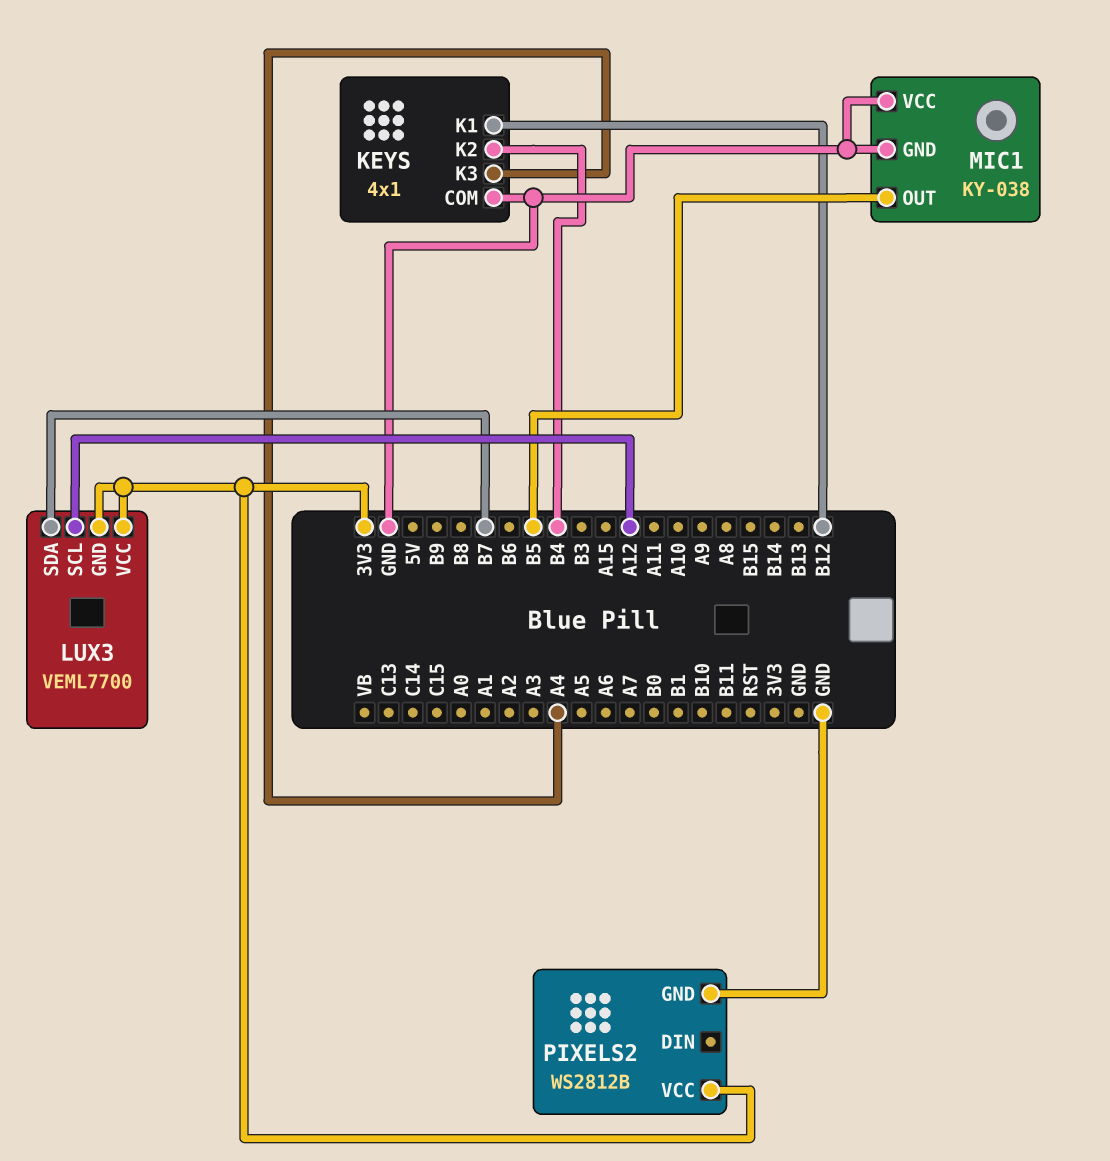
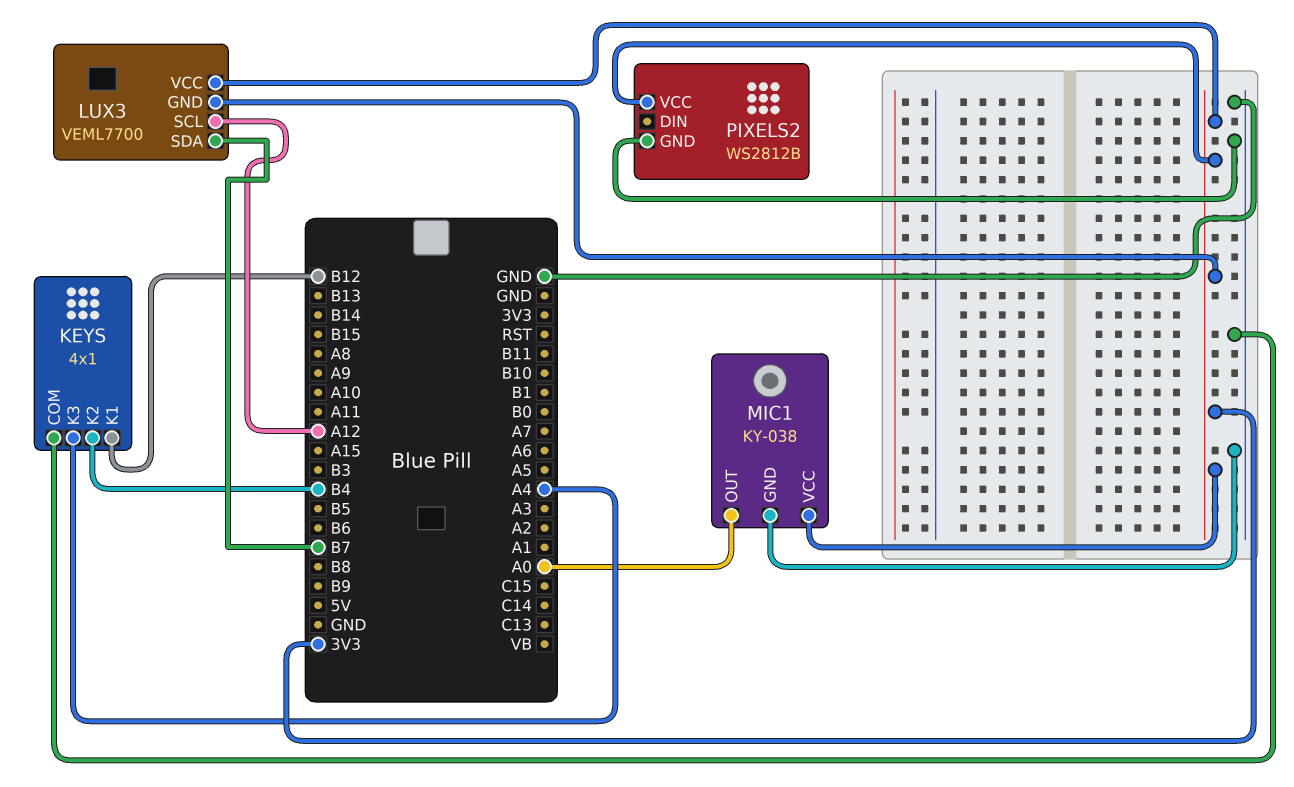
MIC1 pin OUT: B5 -> A0
MIC1 pin VCC: GND -> 3V3

